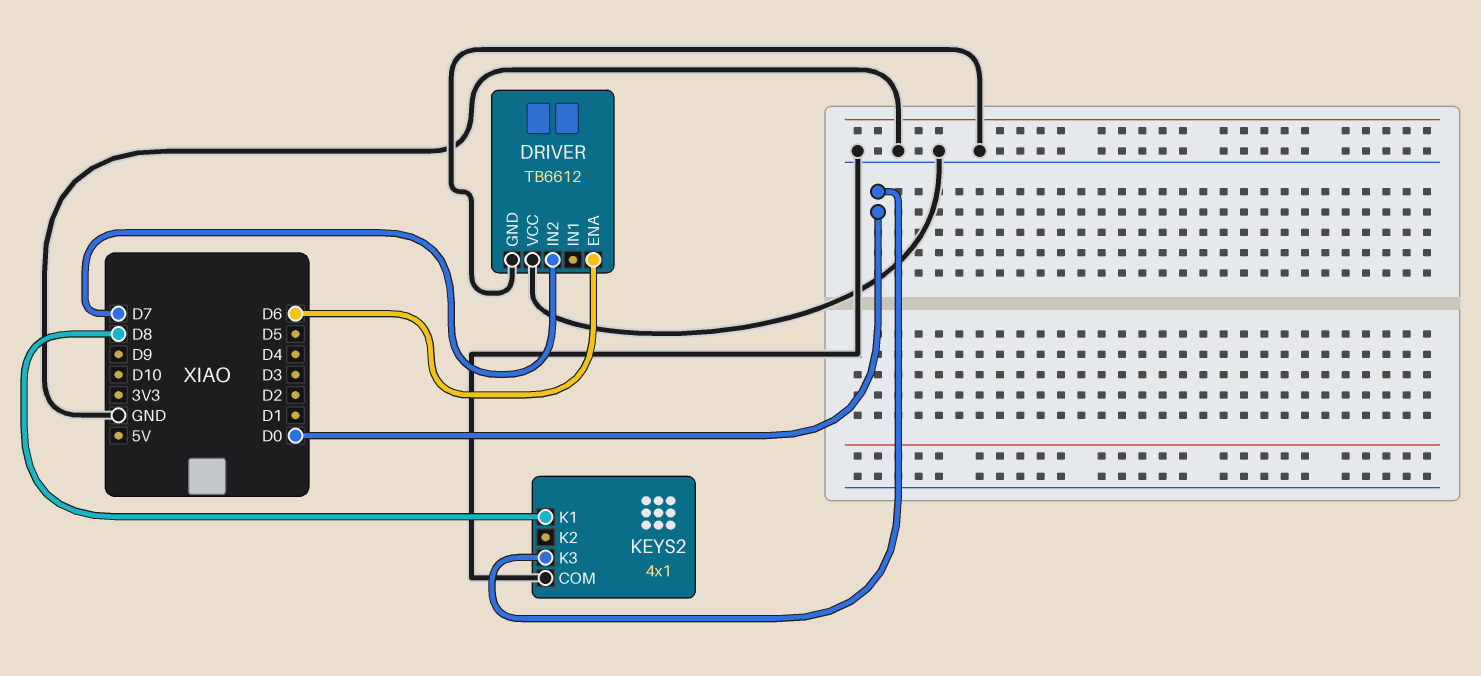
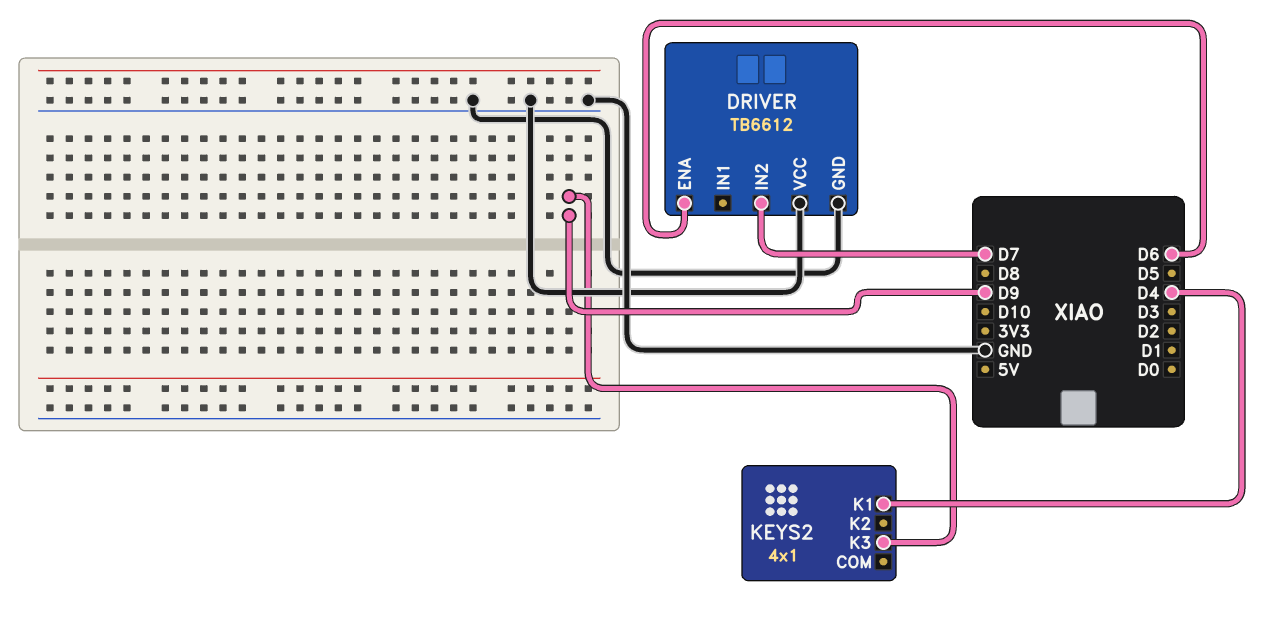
KEYS2 pin COM: GND -> none
KEYS2 pin K1: D8 -> D4
KEYS2 pin K3: D0 -> D9

